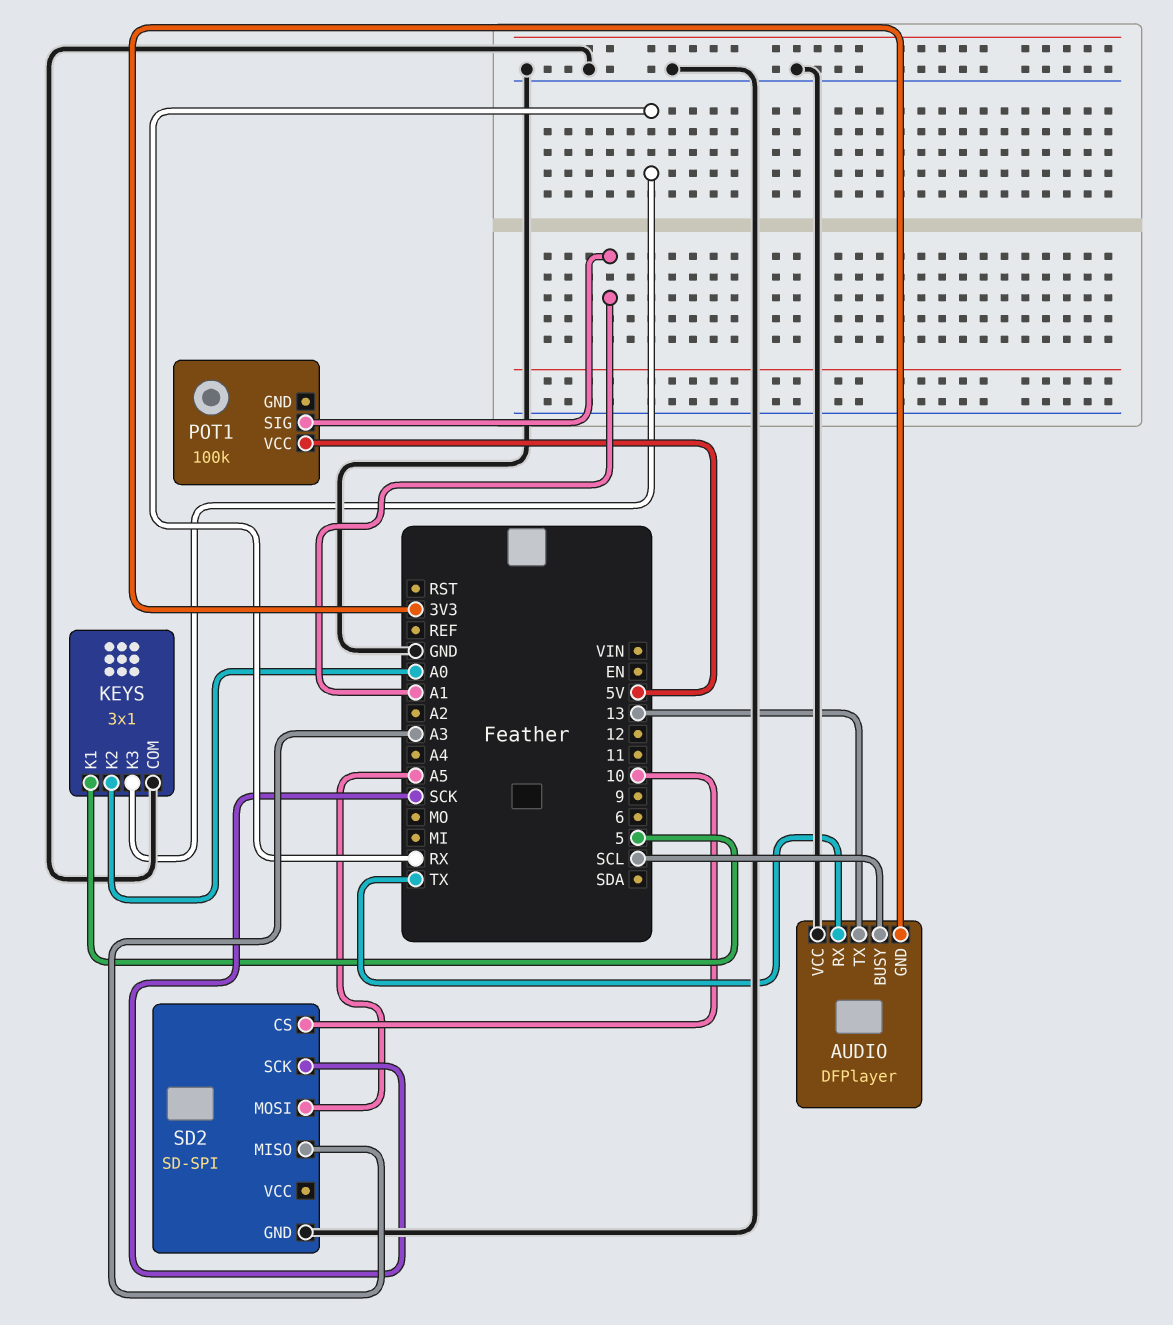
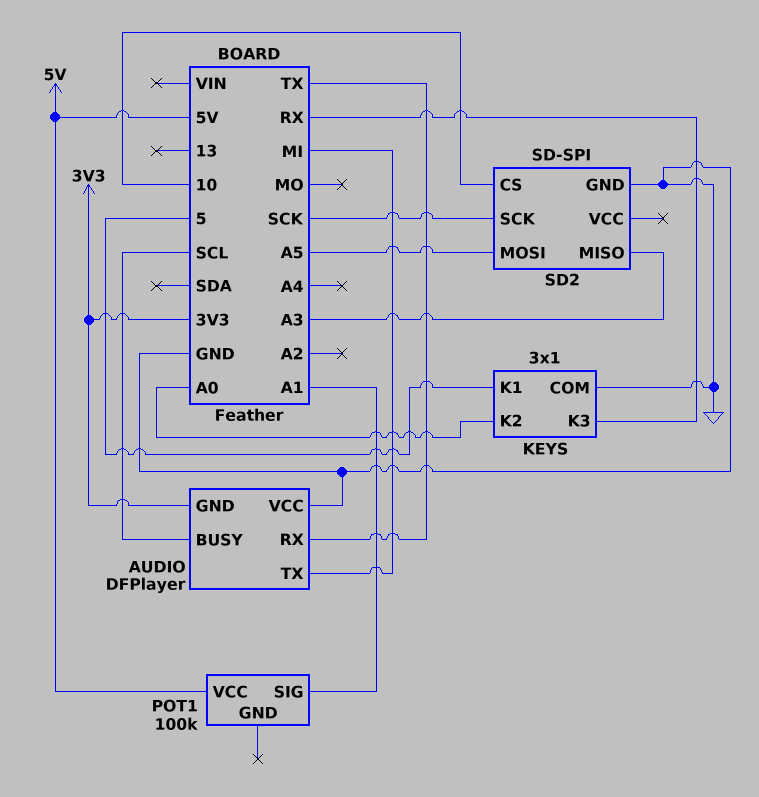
AUDIO pin TX: 13 -> MI

